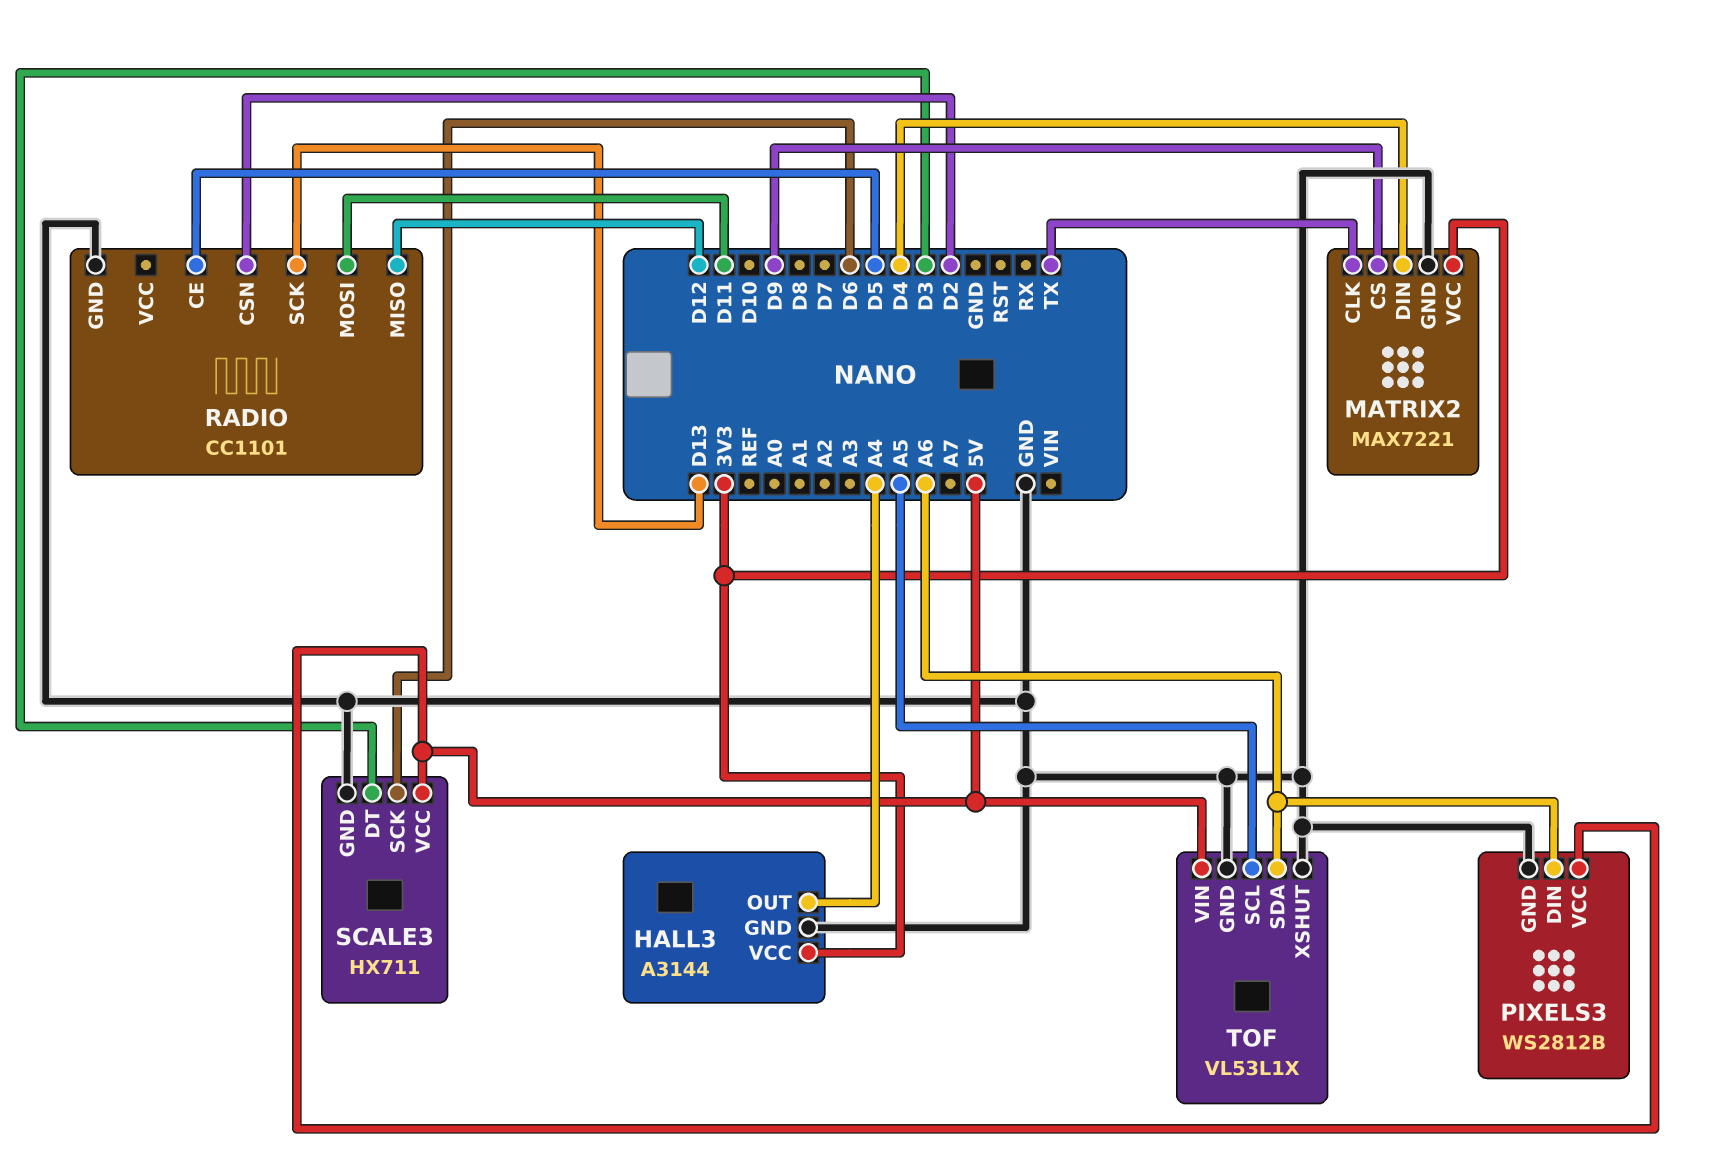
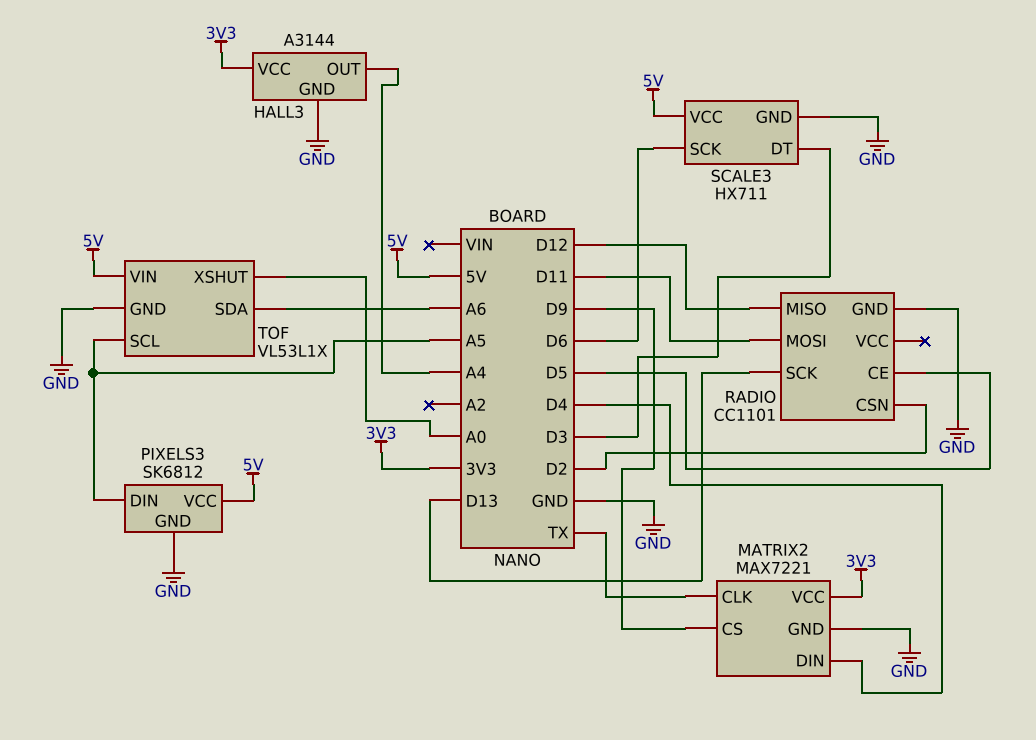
PIXELS3: WS2812B -> SK6812
PIXELS3 pin DIN: A6 -> A5
TOF pin XSHUT: GND -> A0

